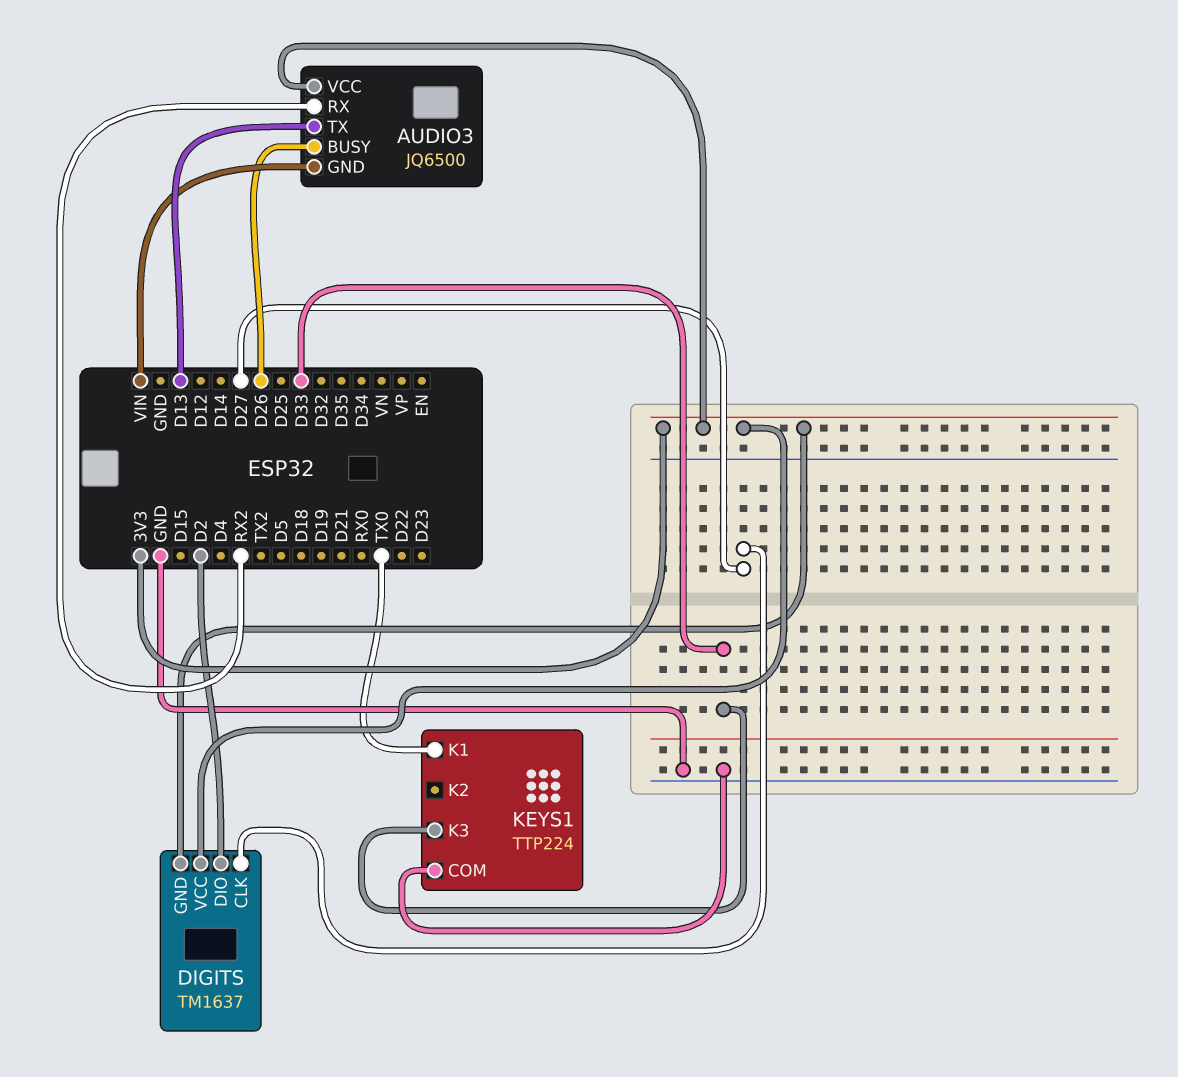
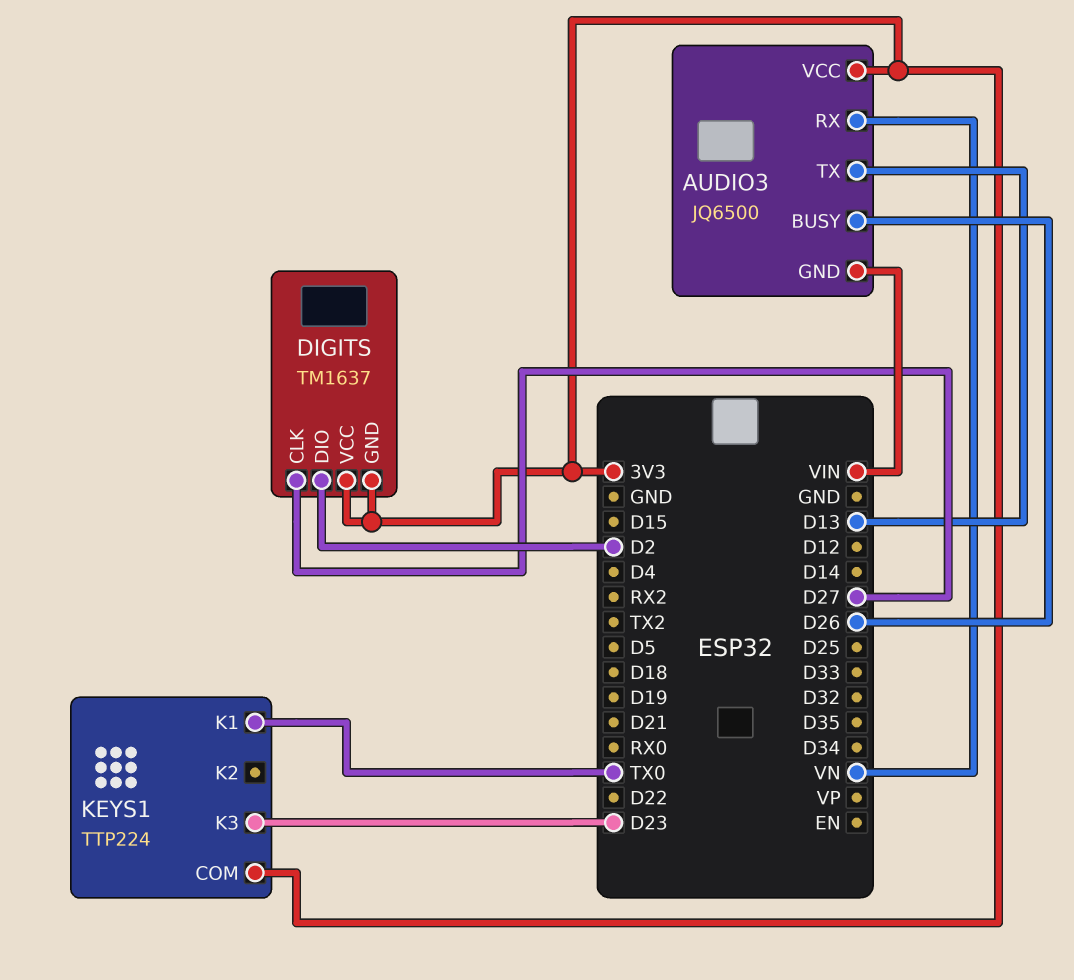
AUDIO3 pin RX: RX2 -> VN
KEYS1 pin COM: GND -> 3V3
KEYS1 pin K3: D33 -> D23

